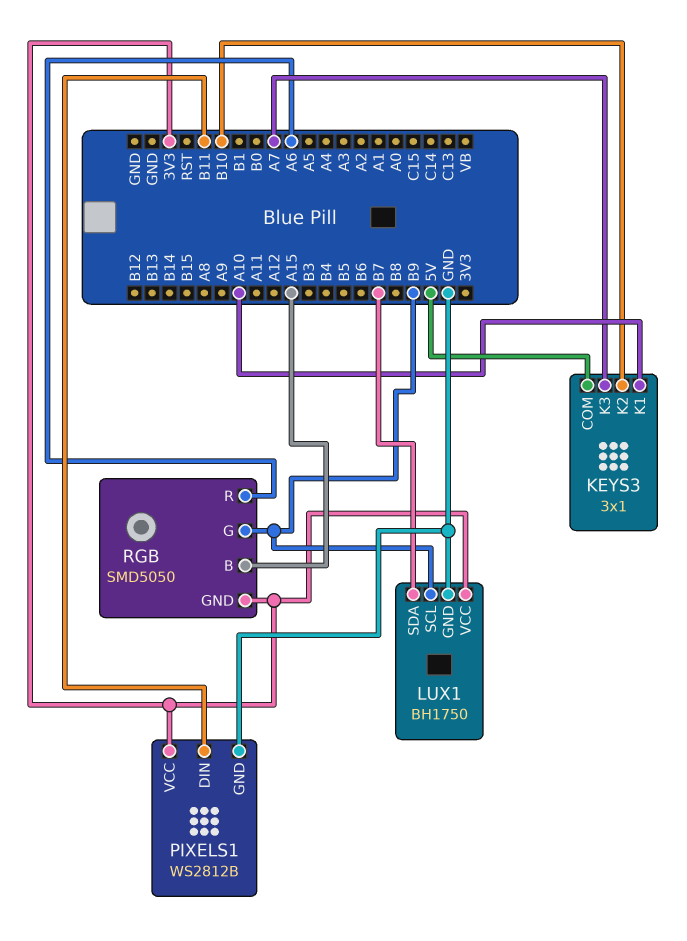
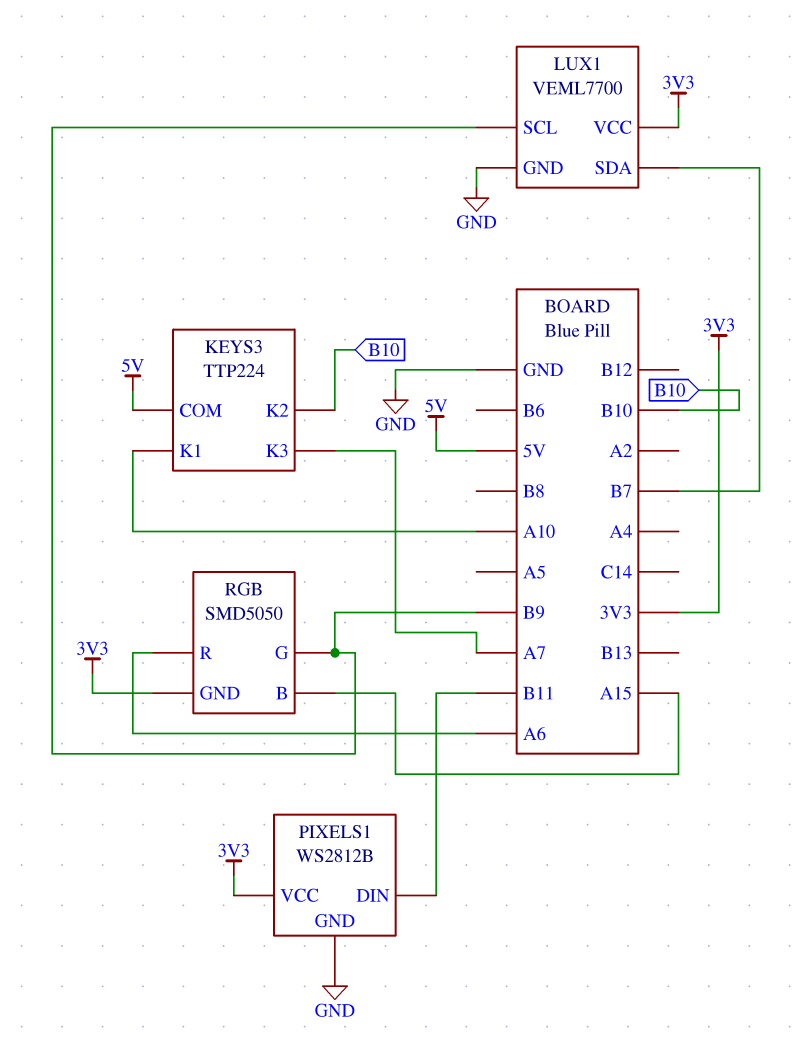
KEYS3: 3x1 -> TTP224
LUX1: BH1750 -> VEML7700

